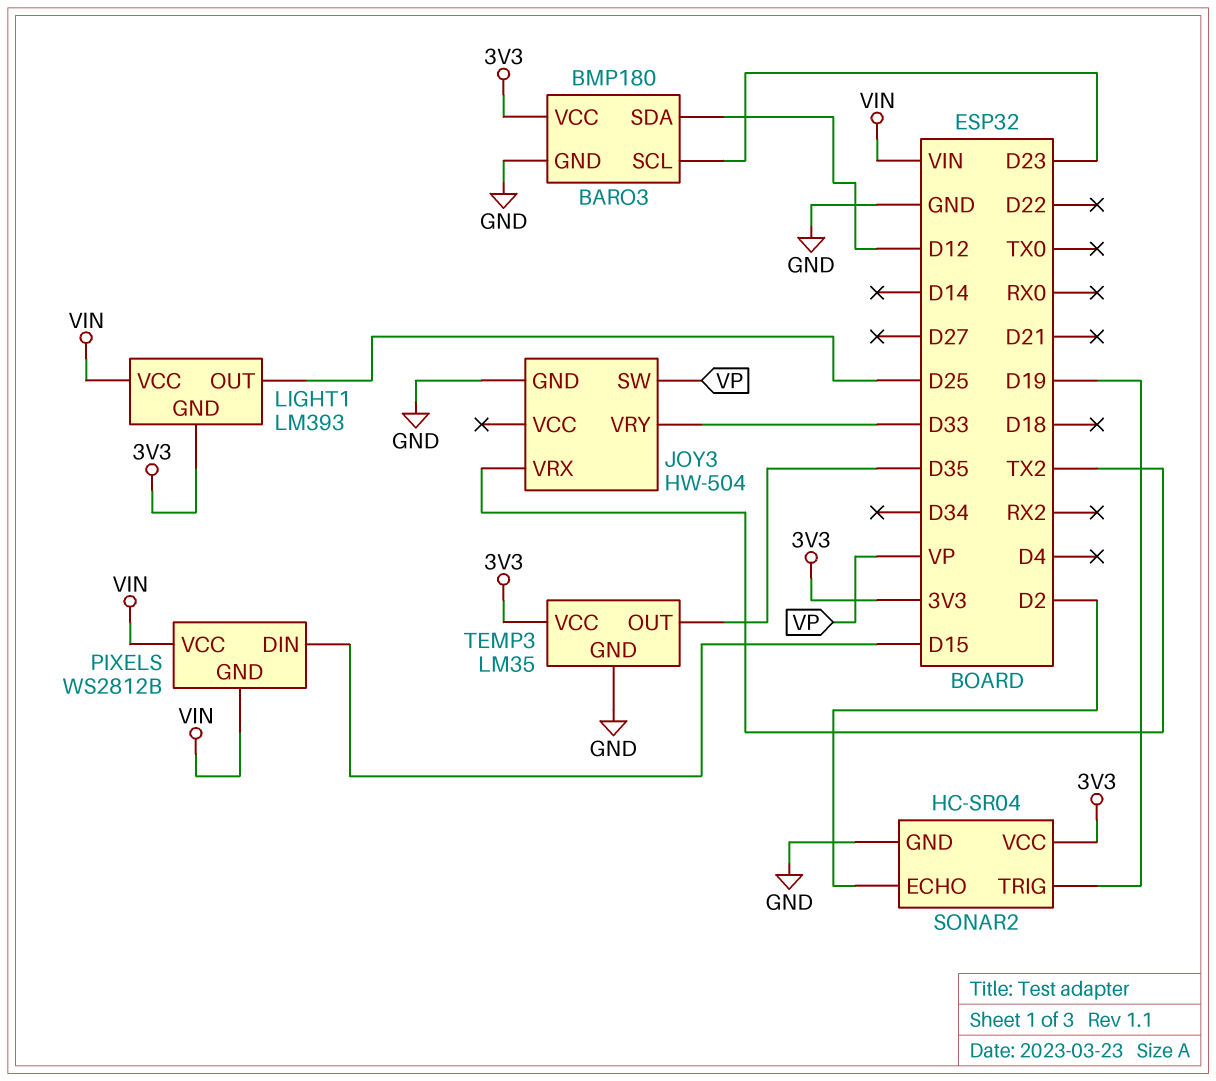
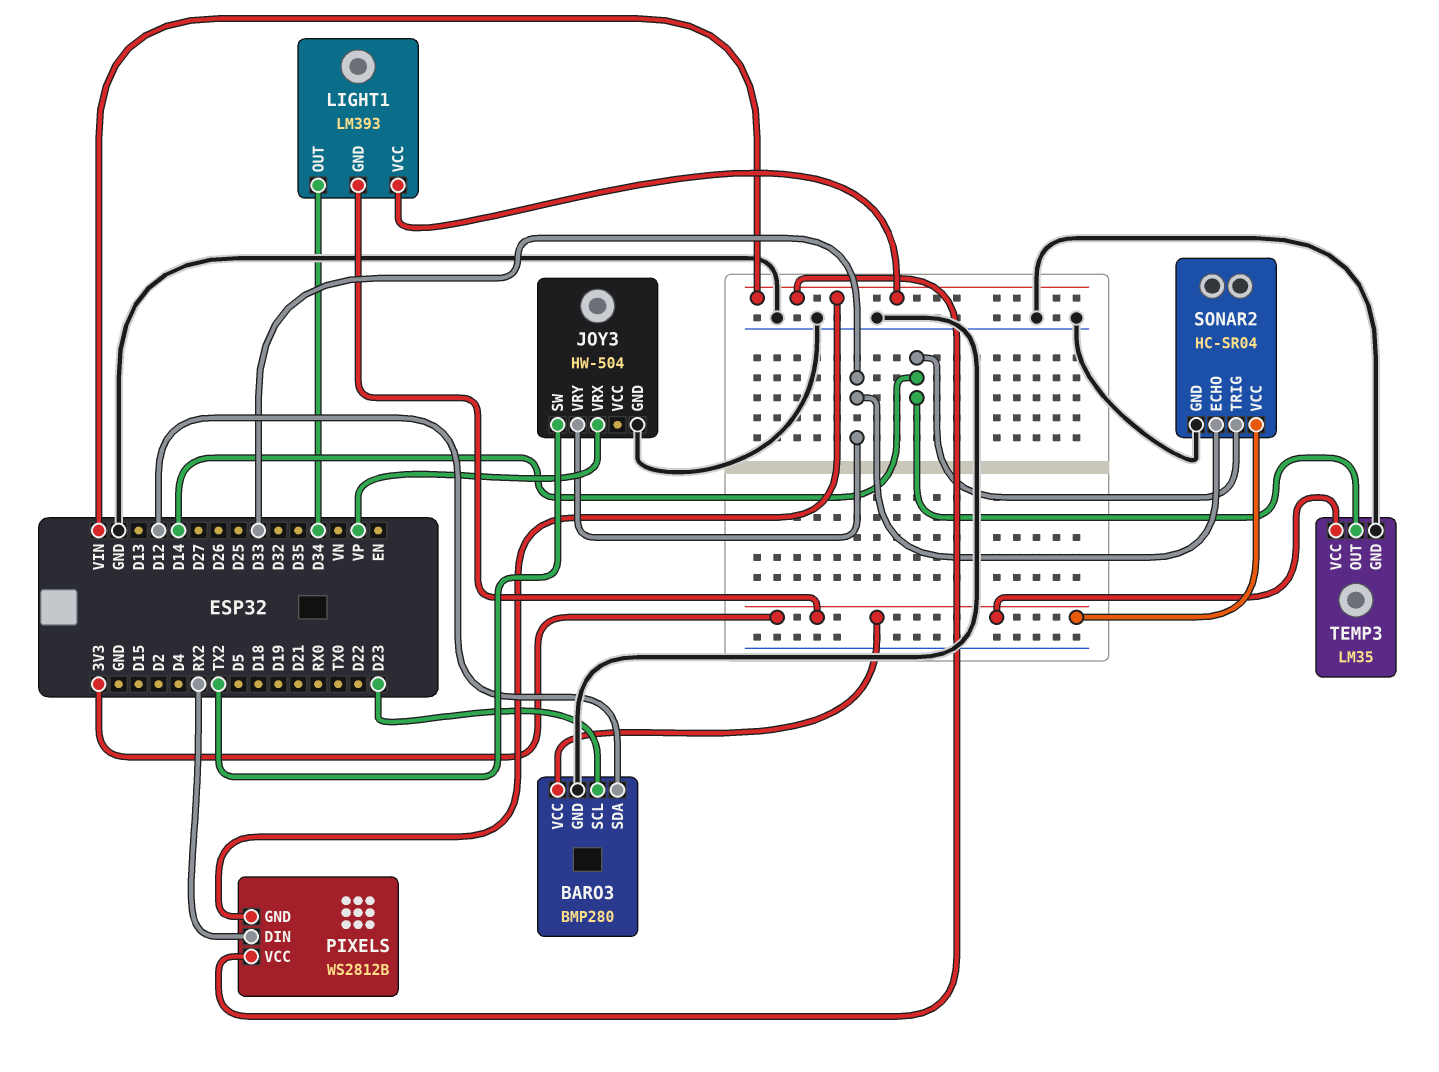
BARO3: BMP180 -> BMP280
JOY3 pin SW: VP -> TX2
JOY3 pin VRX: TX2 -> VP
LIGHT1 pin OUT: D25 -> D34
PIXELS pin DIN: D15 -> RX2
SONAR2 pin ECHO: D2 -> D33
SONAR2 pin TRIG: D19 -> D14
TEMP3 pin OUT: D35 -> D14

